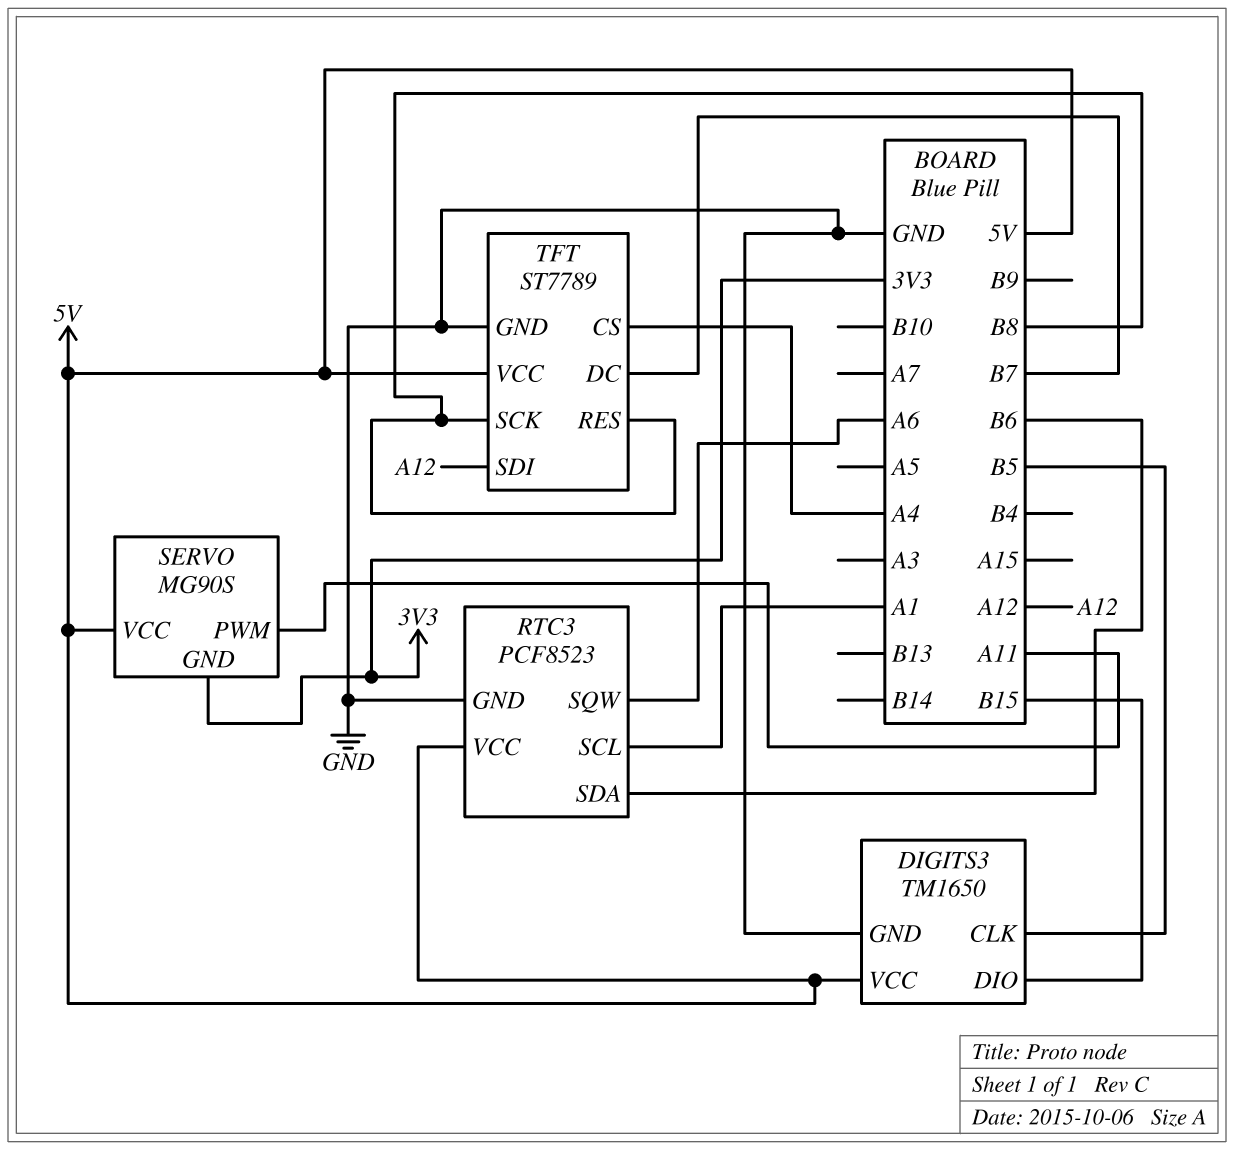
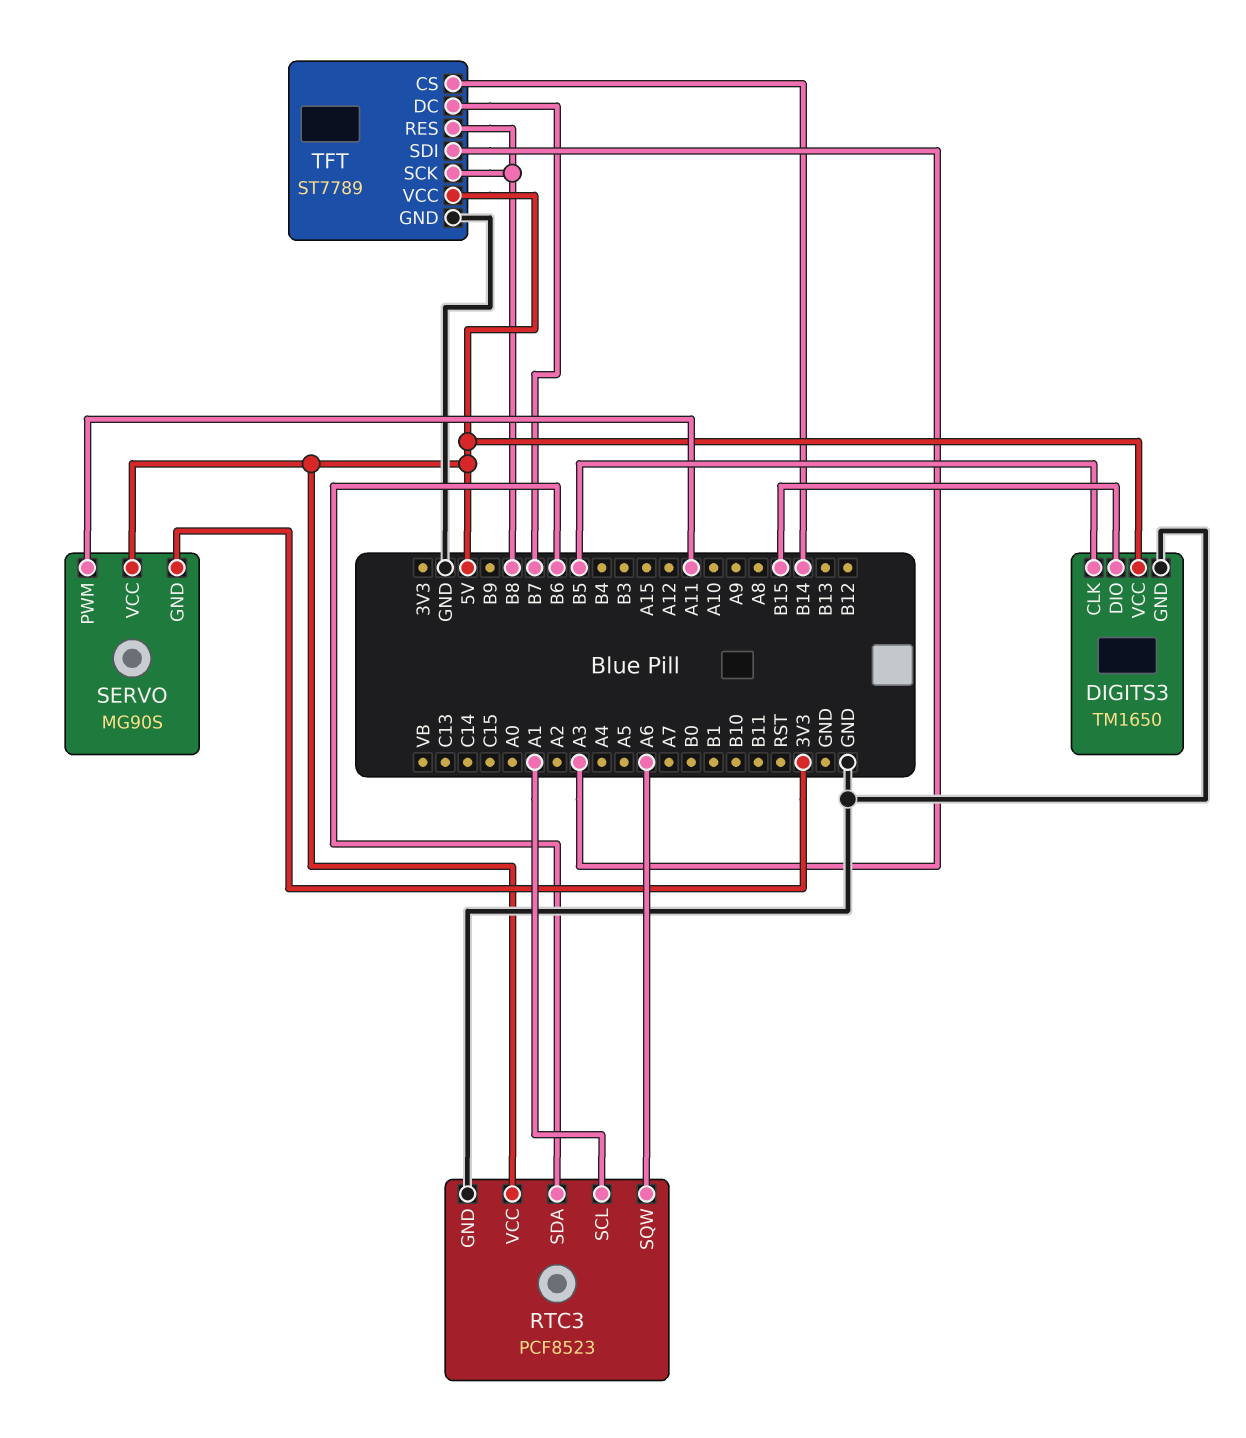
TFT pin CS: A4 -> B14
TFT pin SDI: A12 -> A3

